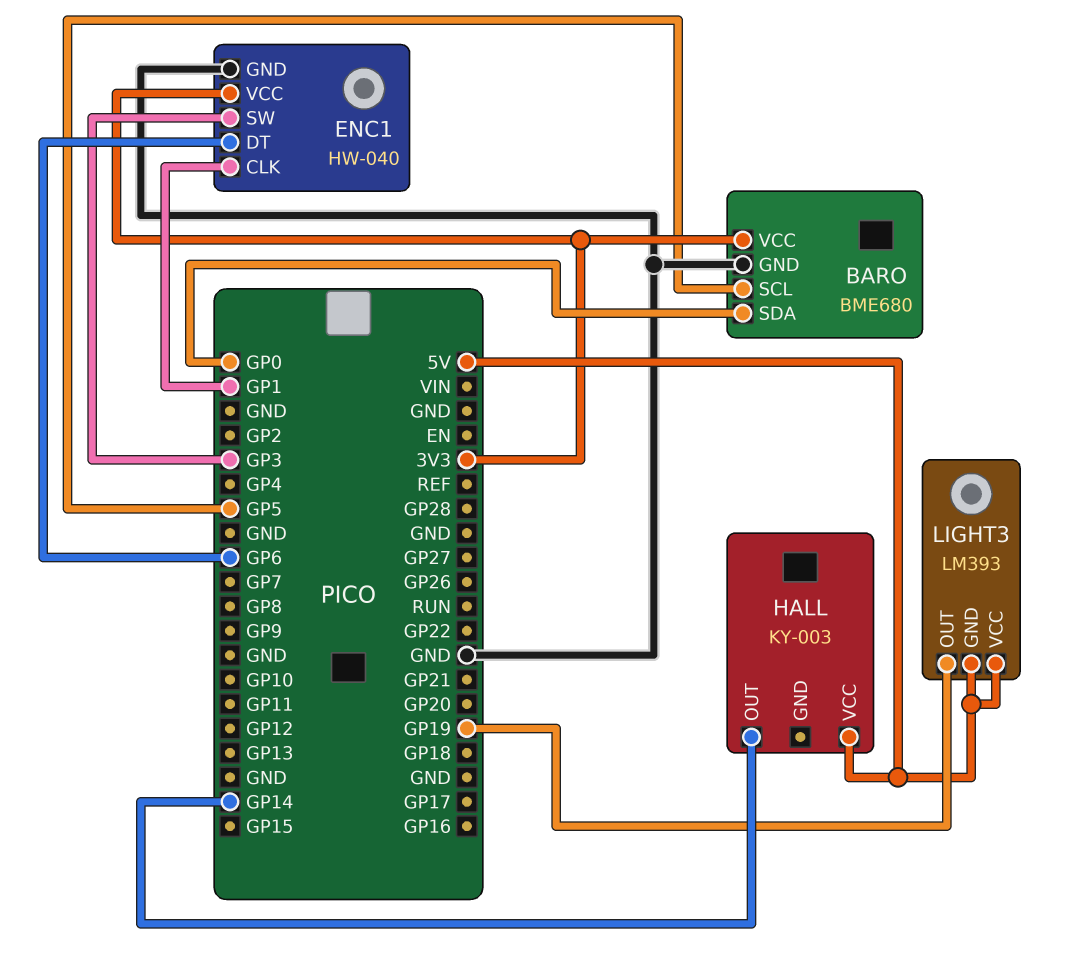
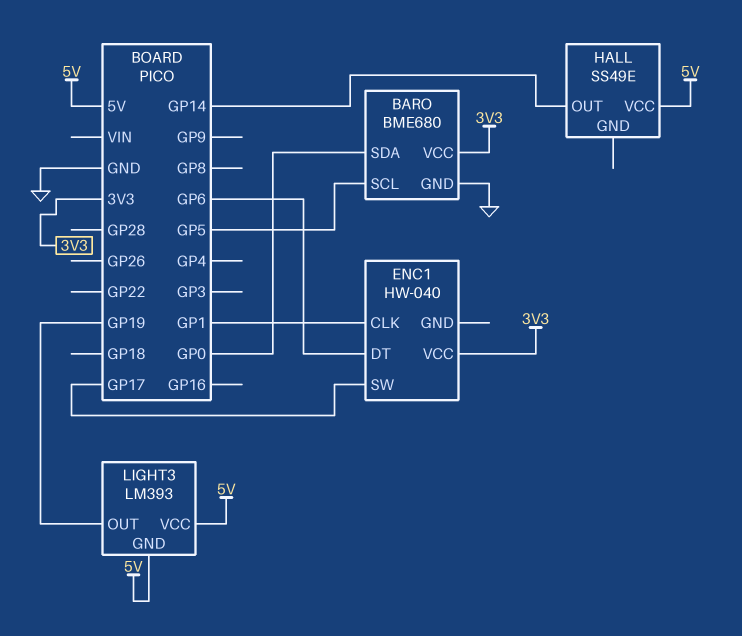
ENC1 pin GND: GND -> none
ENC1 pin SW: GP3 -> GP17
HALL: KY-003 -> SS49E

